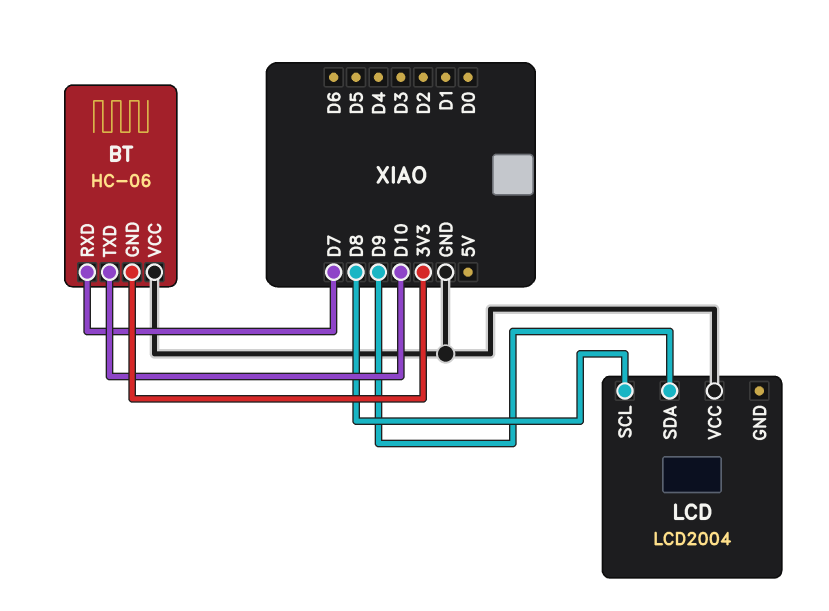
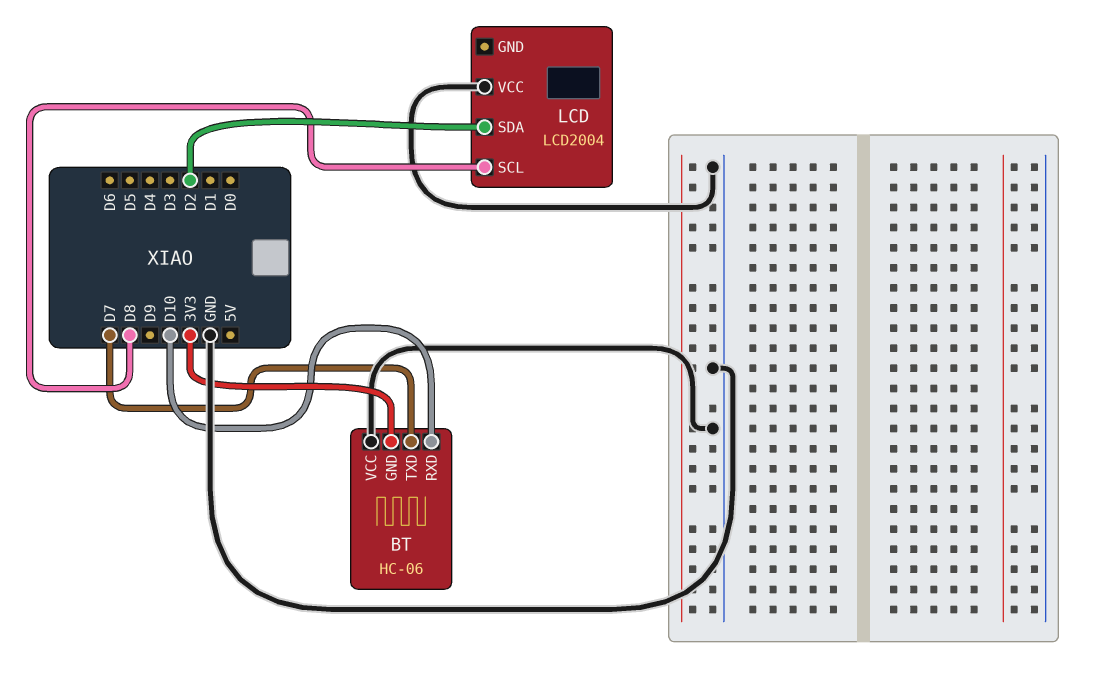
BT pin RXD: D7 -> D10
BT pin TXD: D10 -> D7
LCD pin SDA: D9 -> D2

